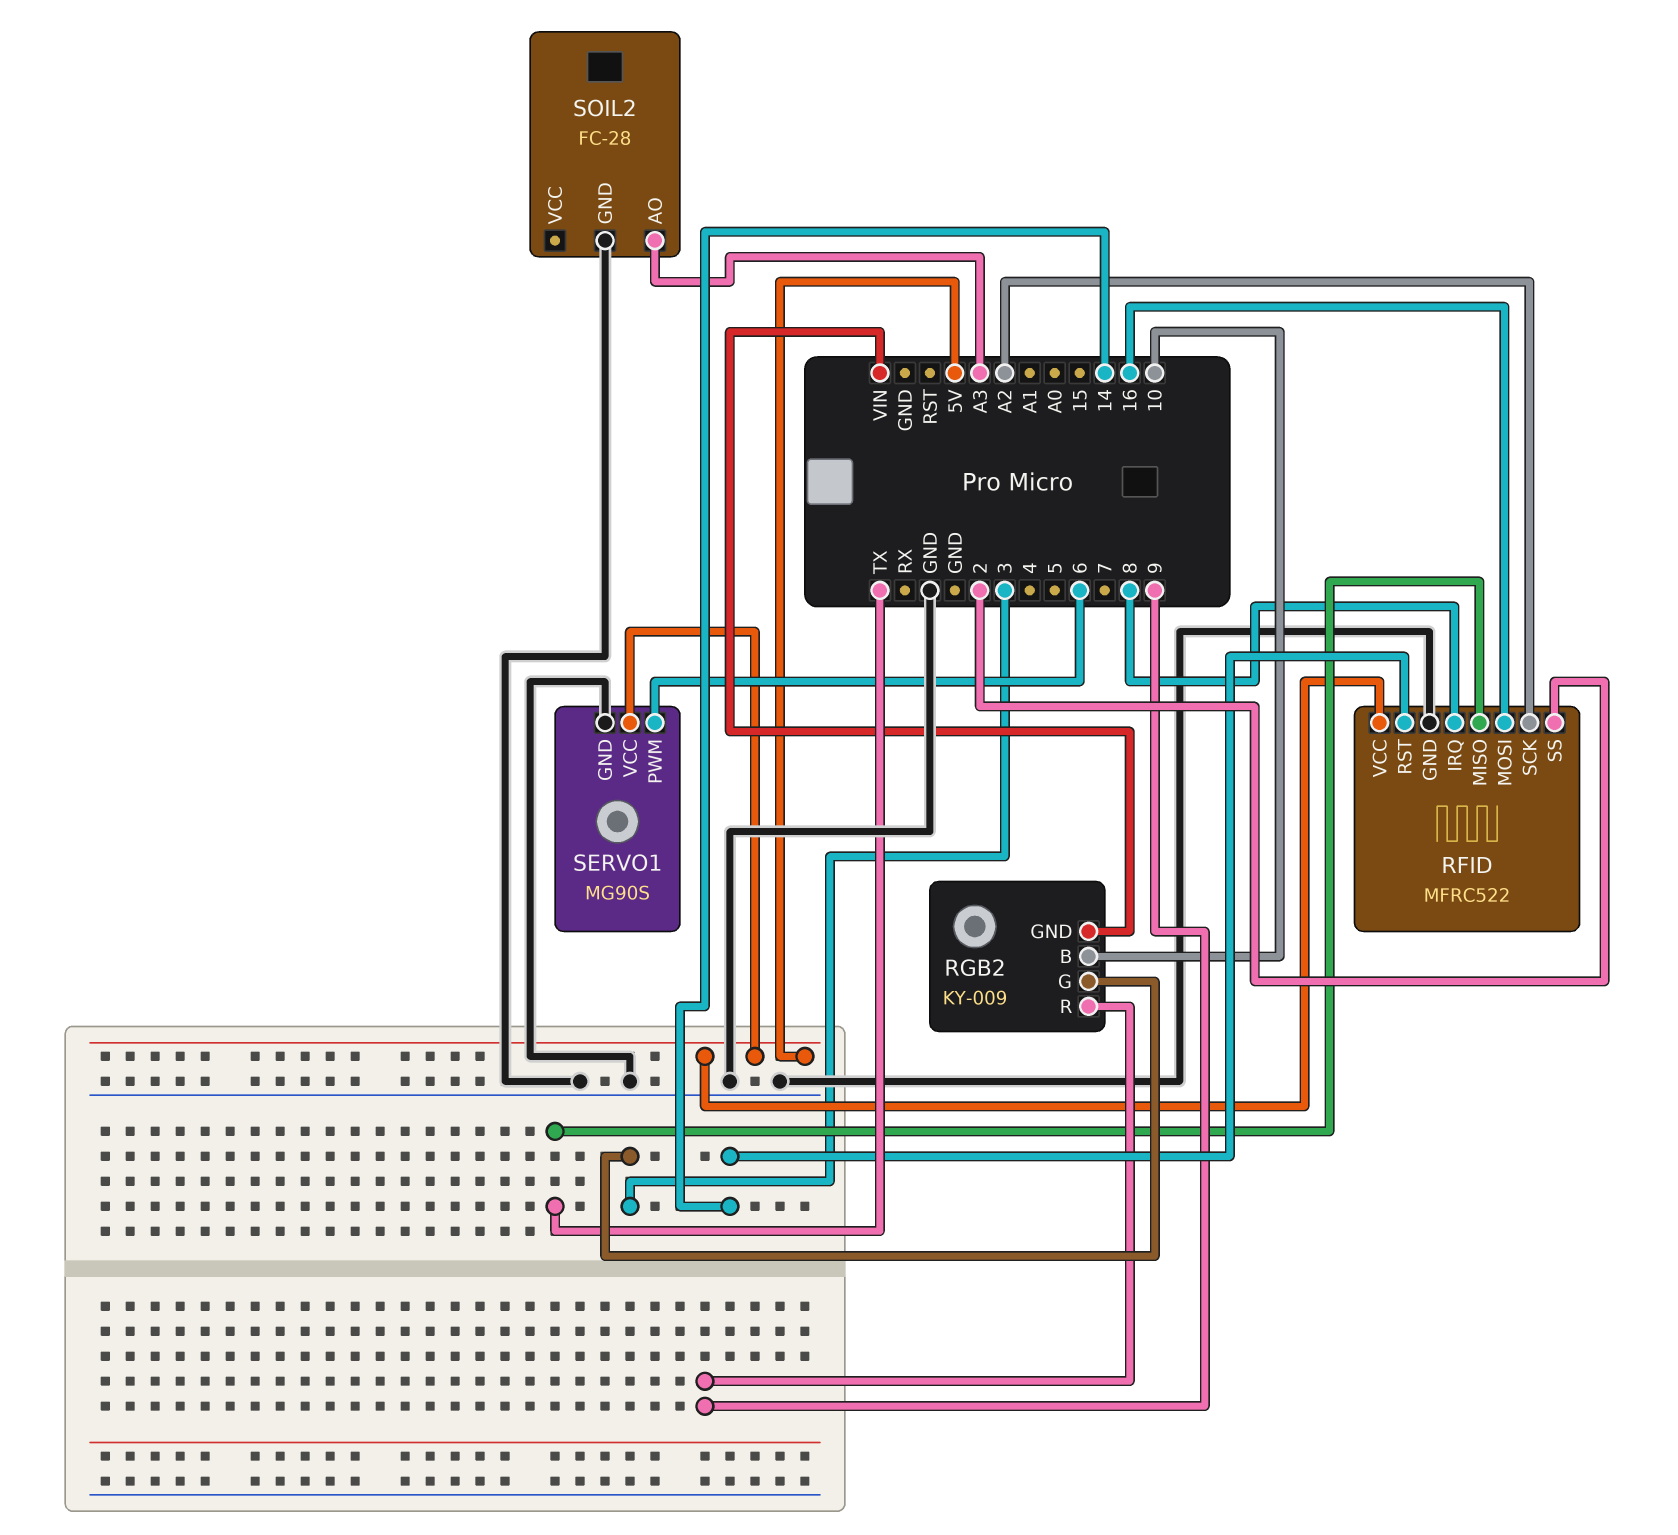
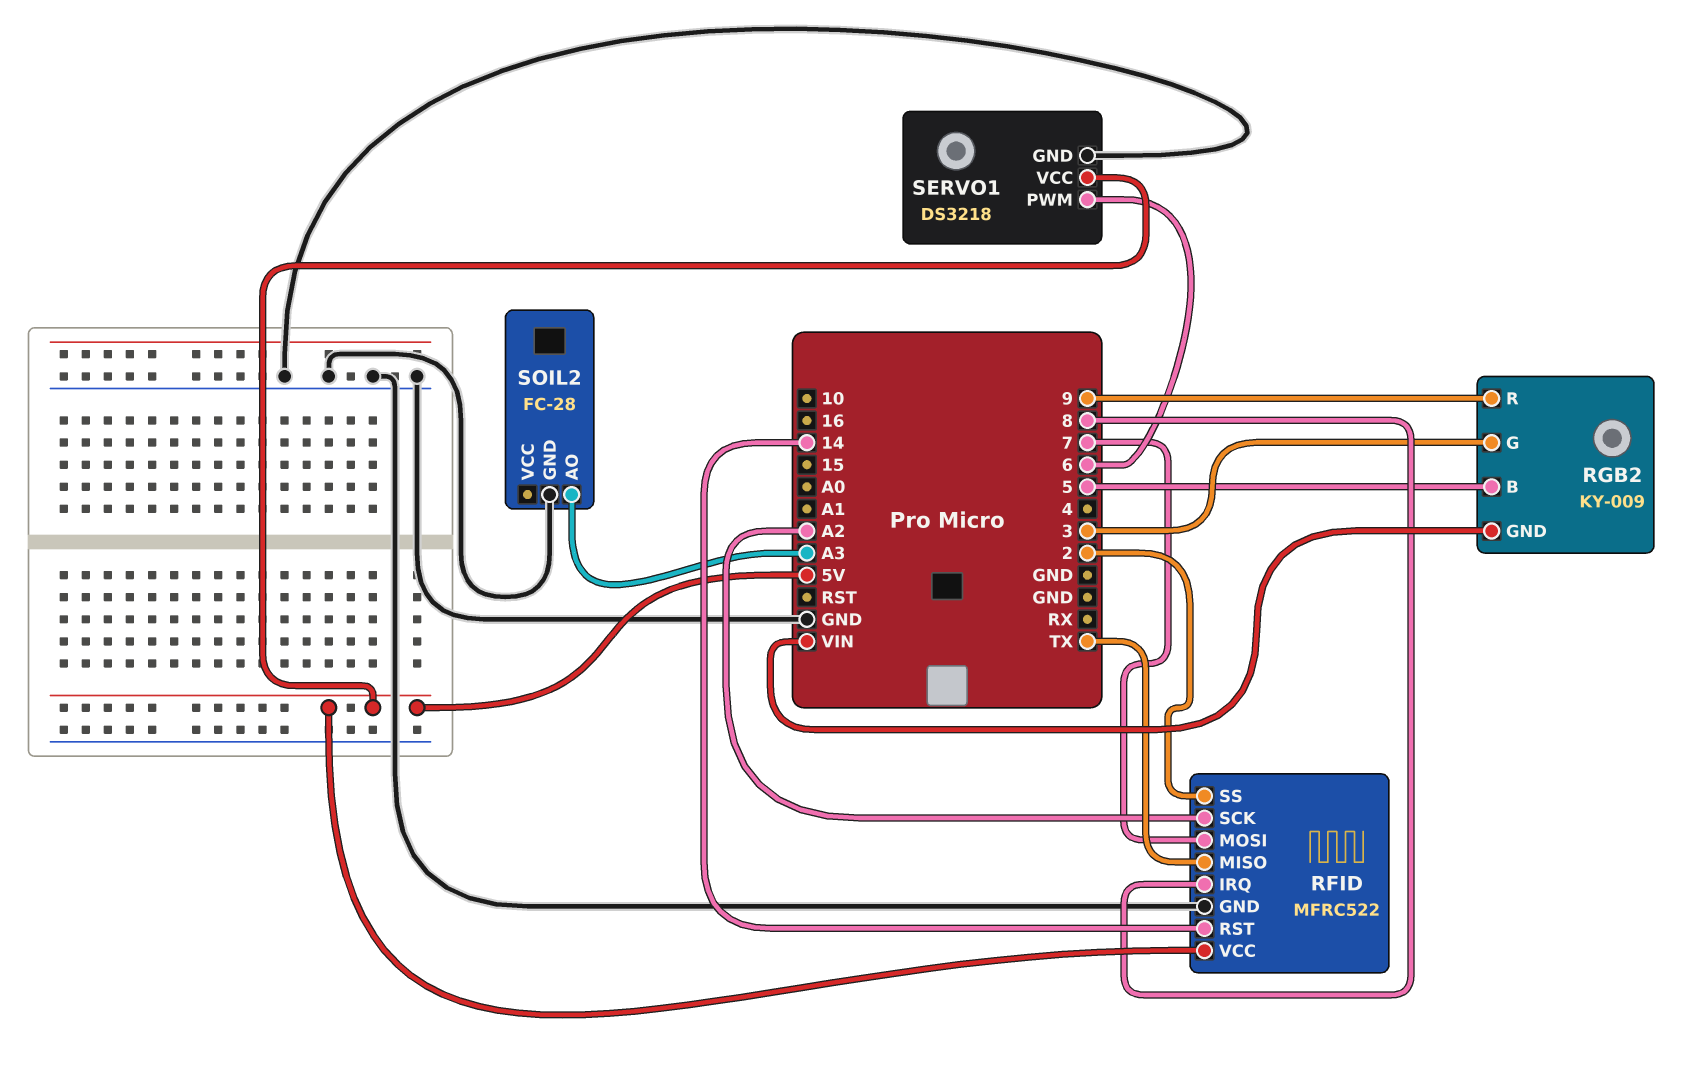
RFID pin MOSI: 16 -> 7
RGB2 pin B: 10 -> 5
SERVO1: MG90S -> DS3218

